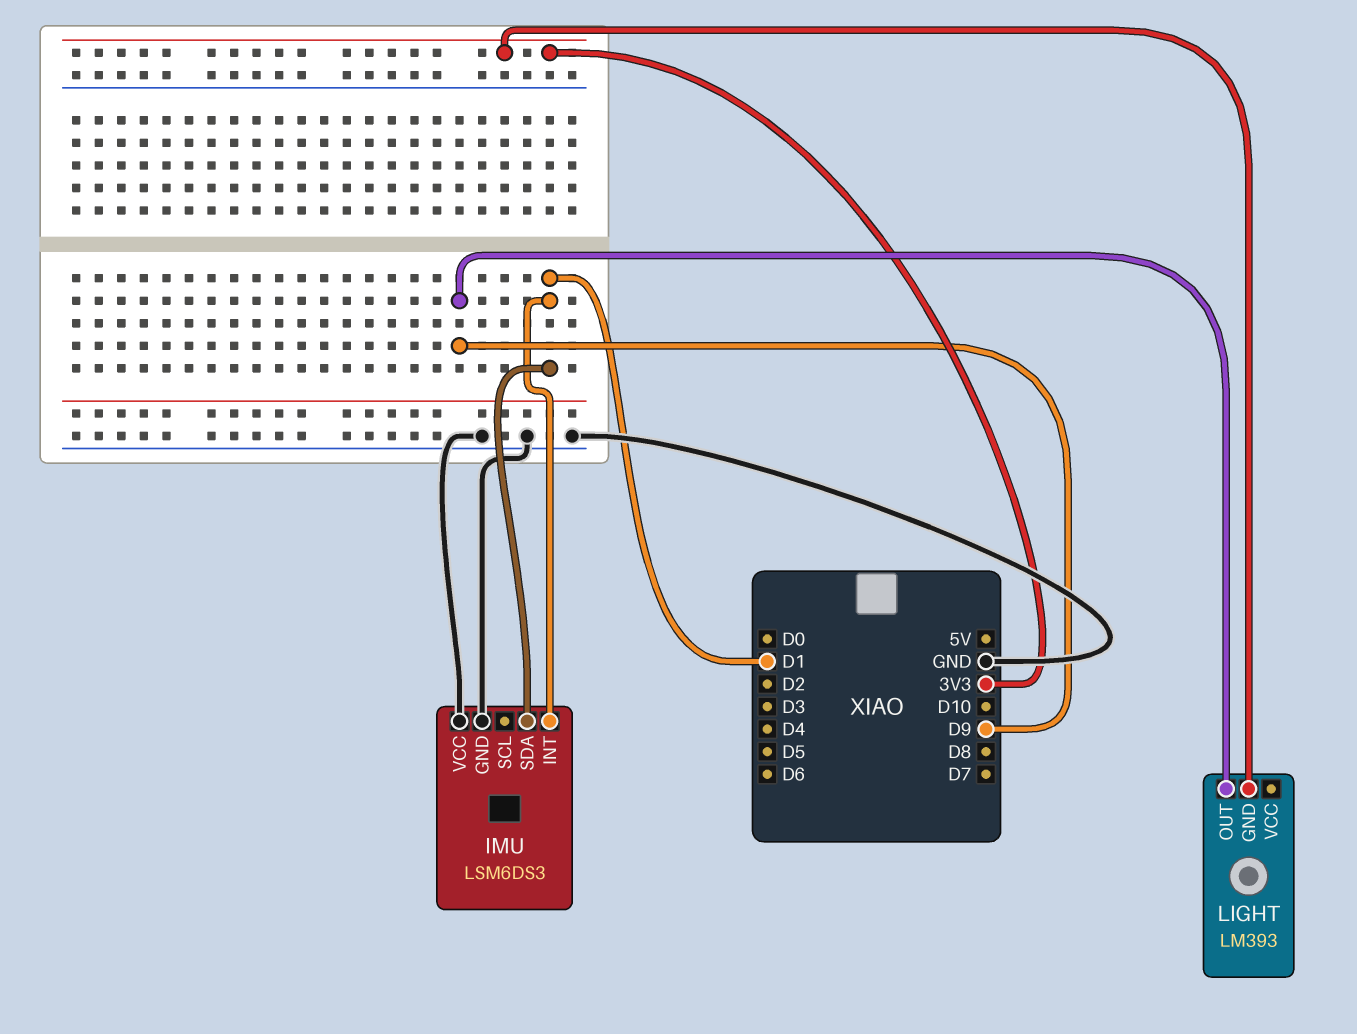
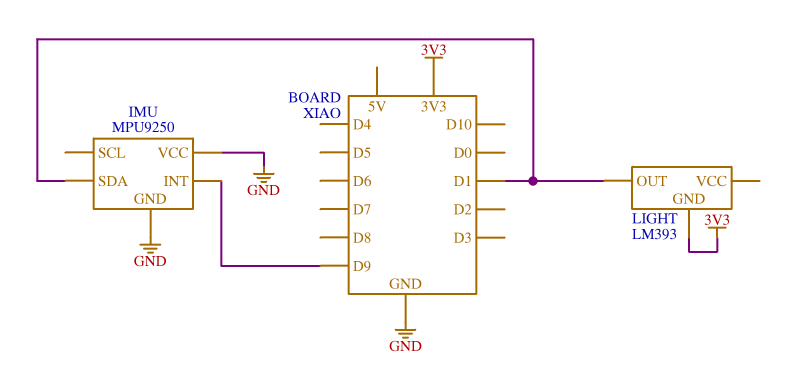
IMU: LSM6DS3 -> MPU9250
IMU pin INT: D1 -> D9
LIGHT pin OUT: D9 -> D1

